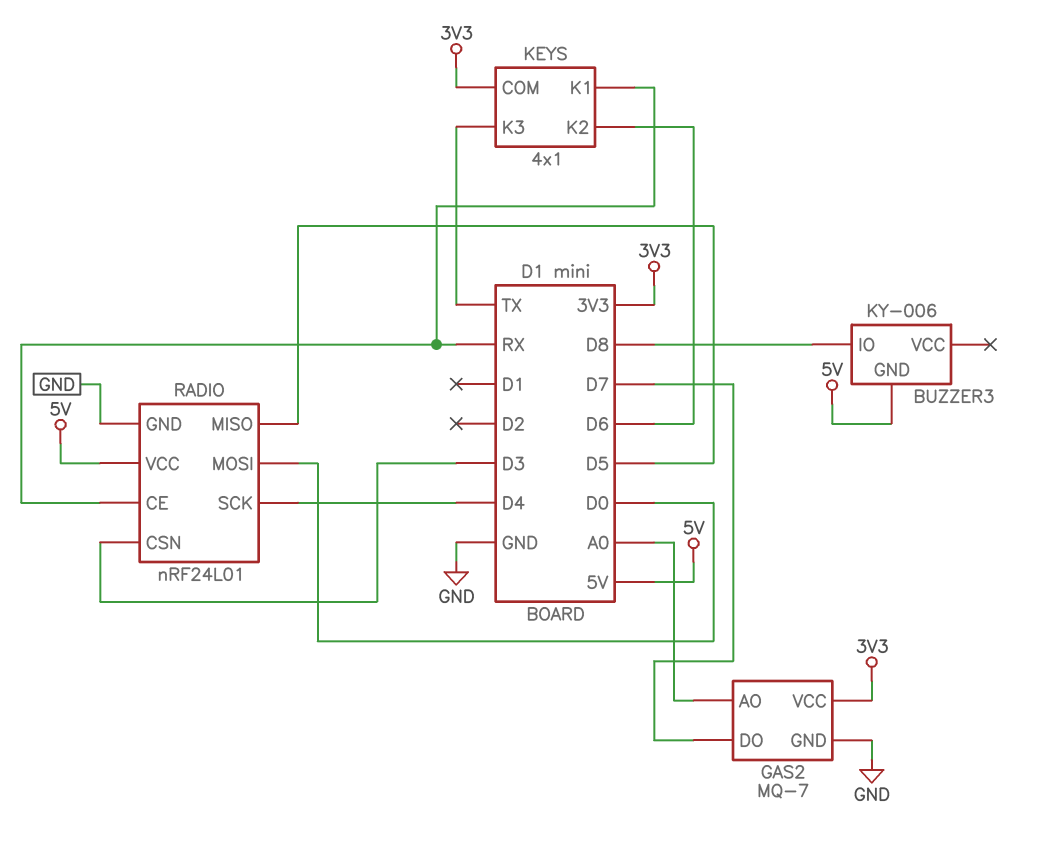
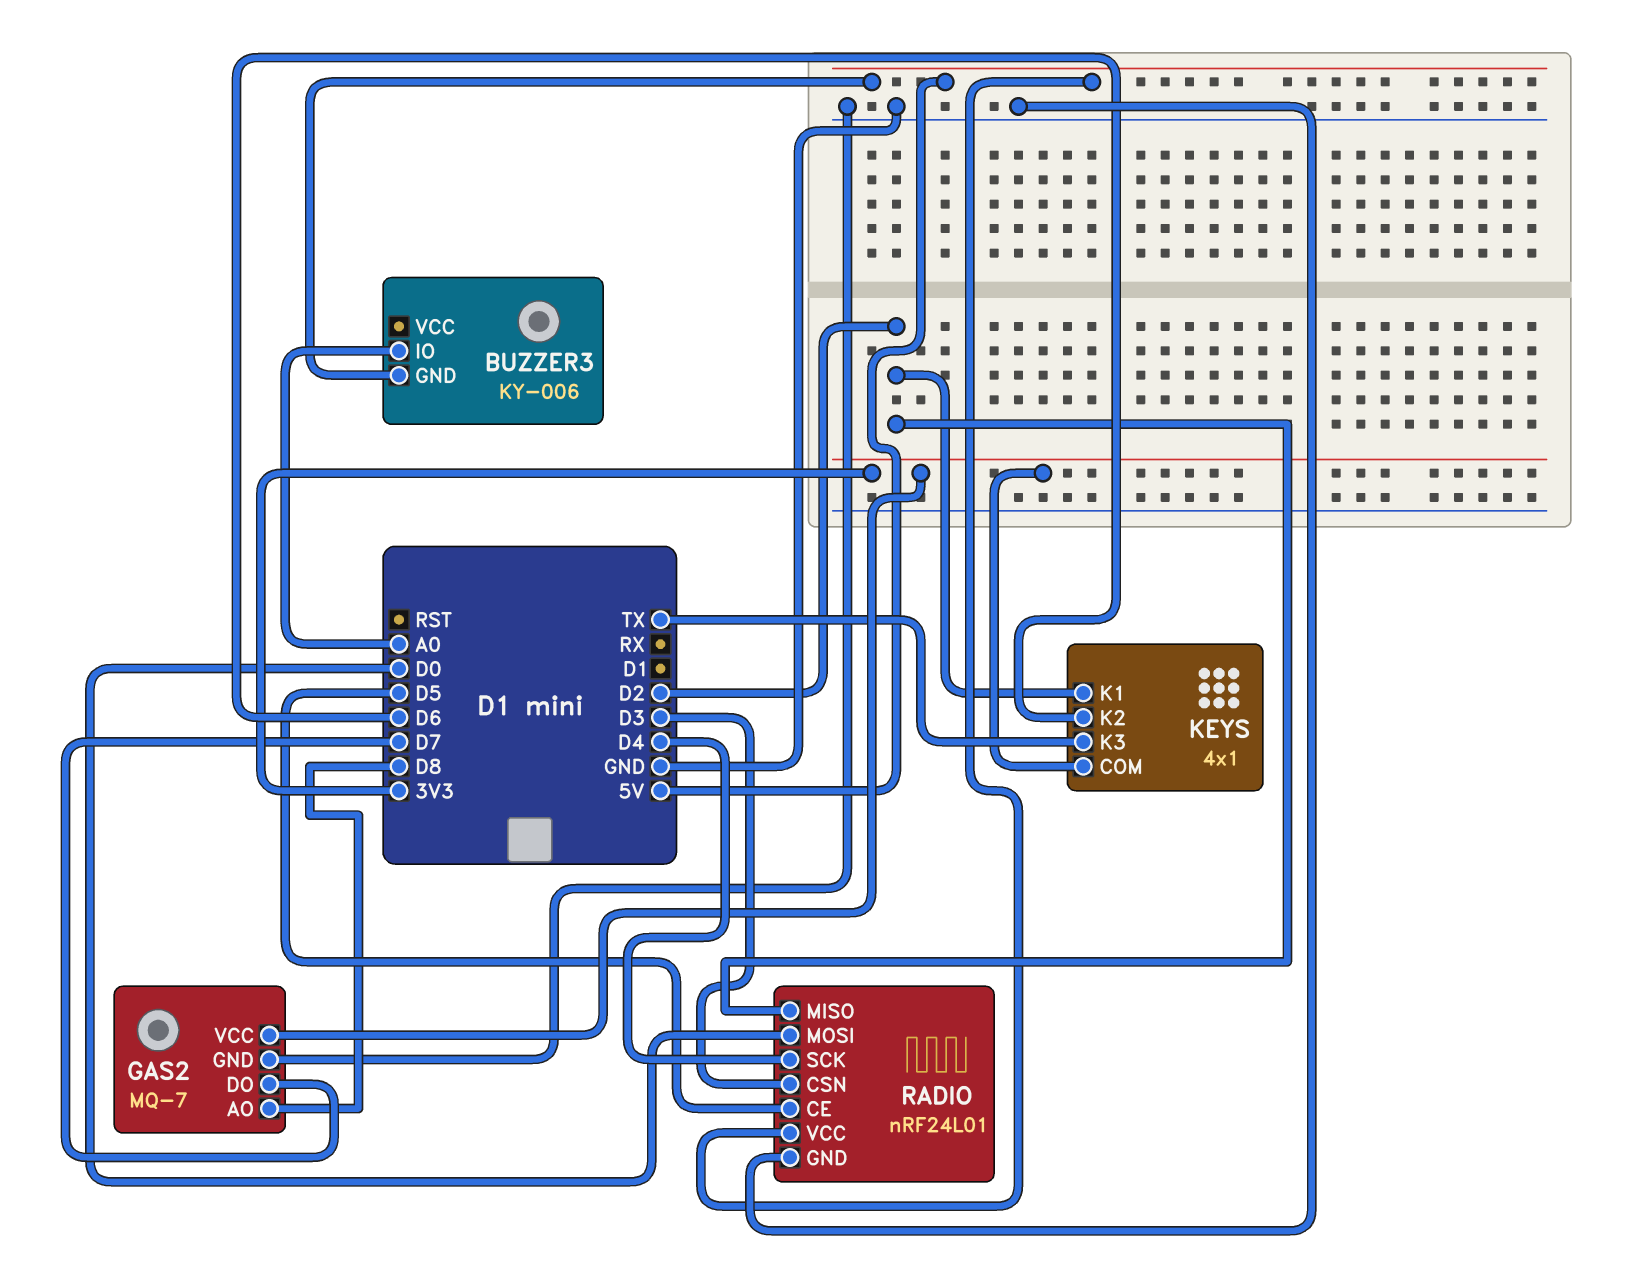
BUZZER3 pin IO: D8 -> A0
GAS2 pin AO: A0 -> D8
KEYS pin K1: RX -> D2
RADIO pin CE: RX -> D5
RADIO pin MISO: D5 -> D2

